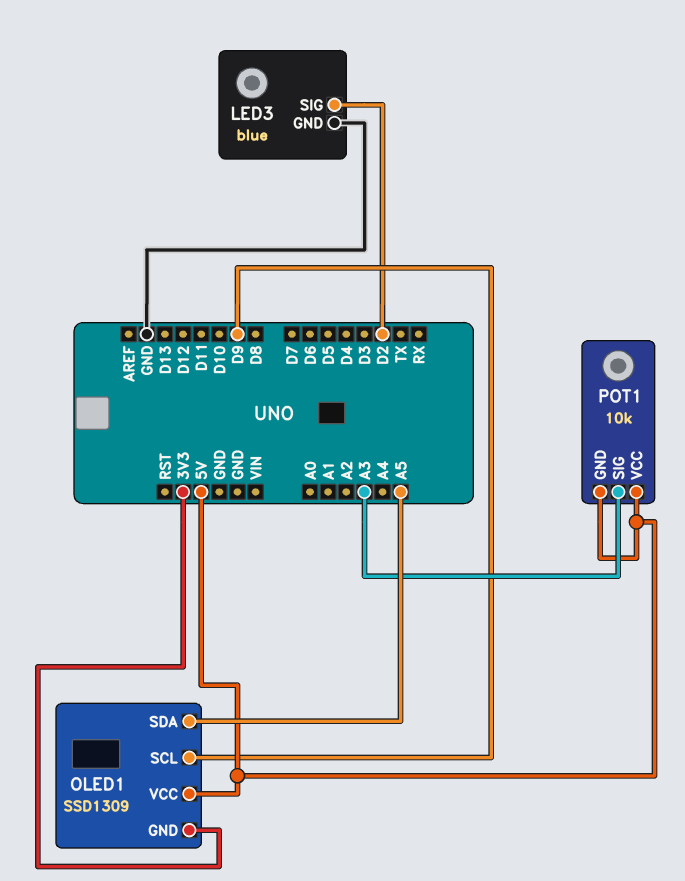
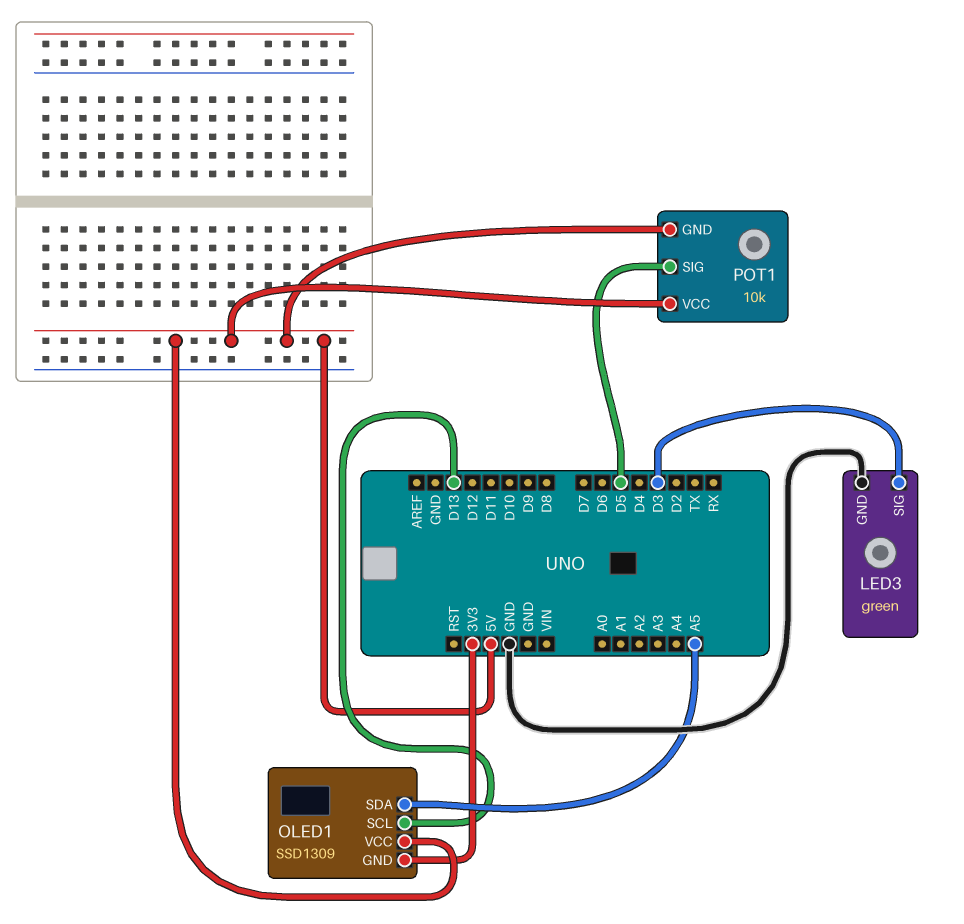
LED3: blue -> green
LED3 pin SIG: D2 -> D3
OLED1 pin SCL: D9 -> D13
POT1 pin SIG: A3 -> D5

